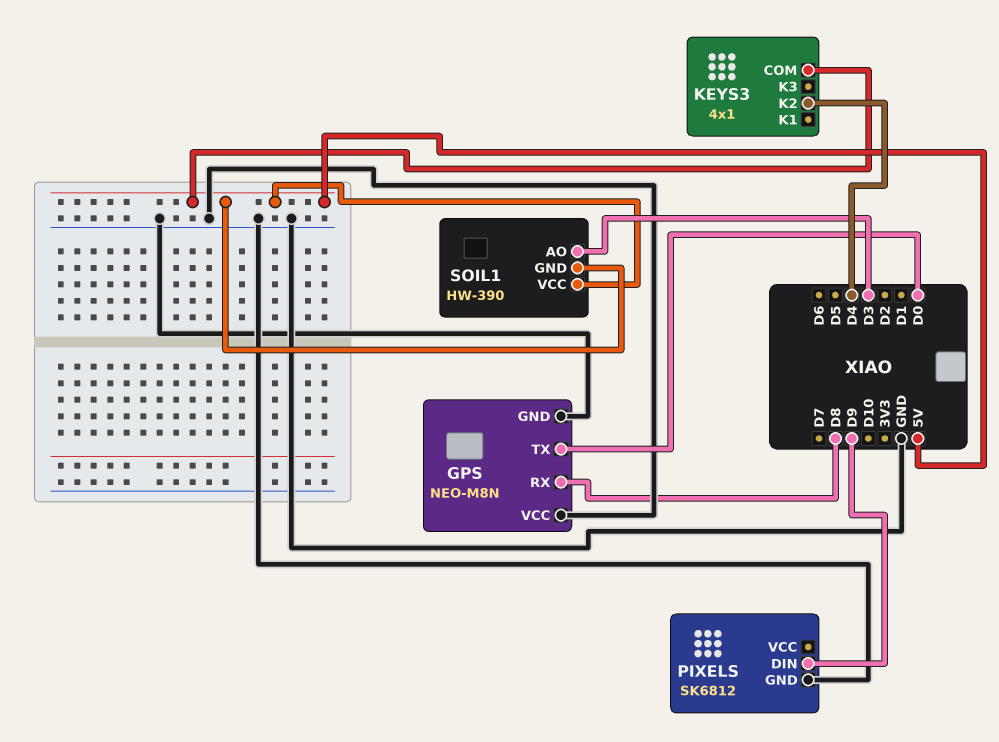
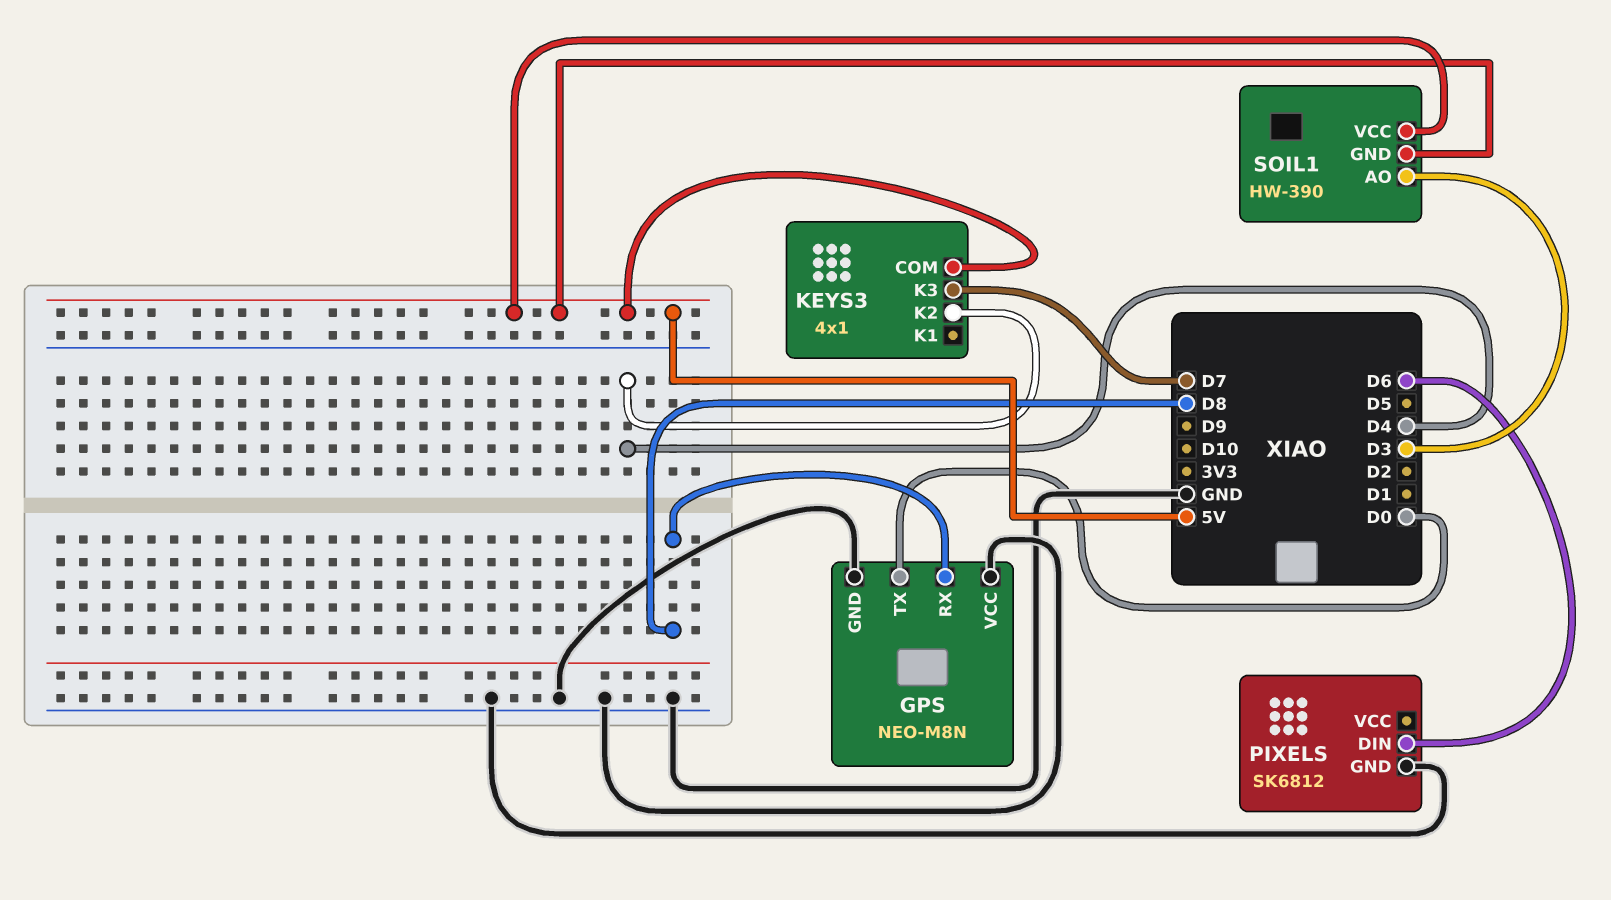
KEYS3 pin K3: none -> D7
PIXELS pin DIN: D9 -> D6

